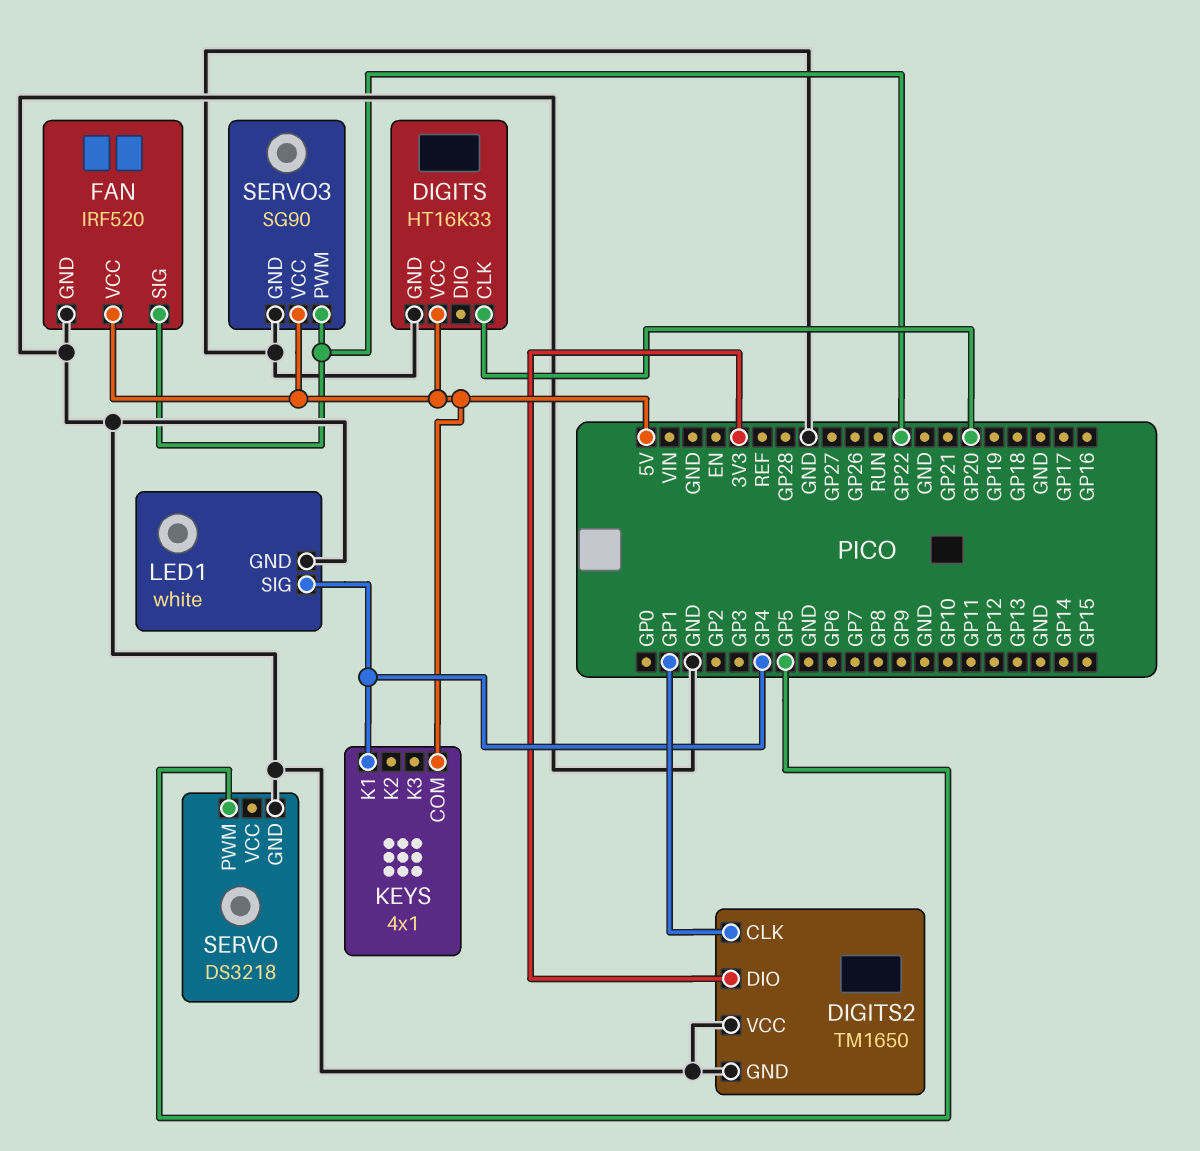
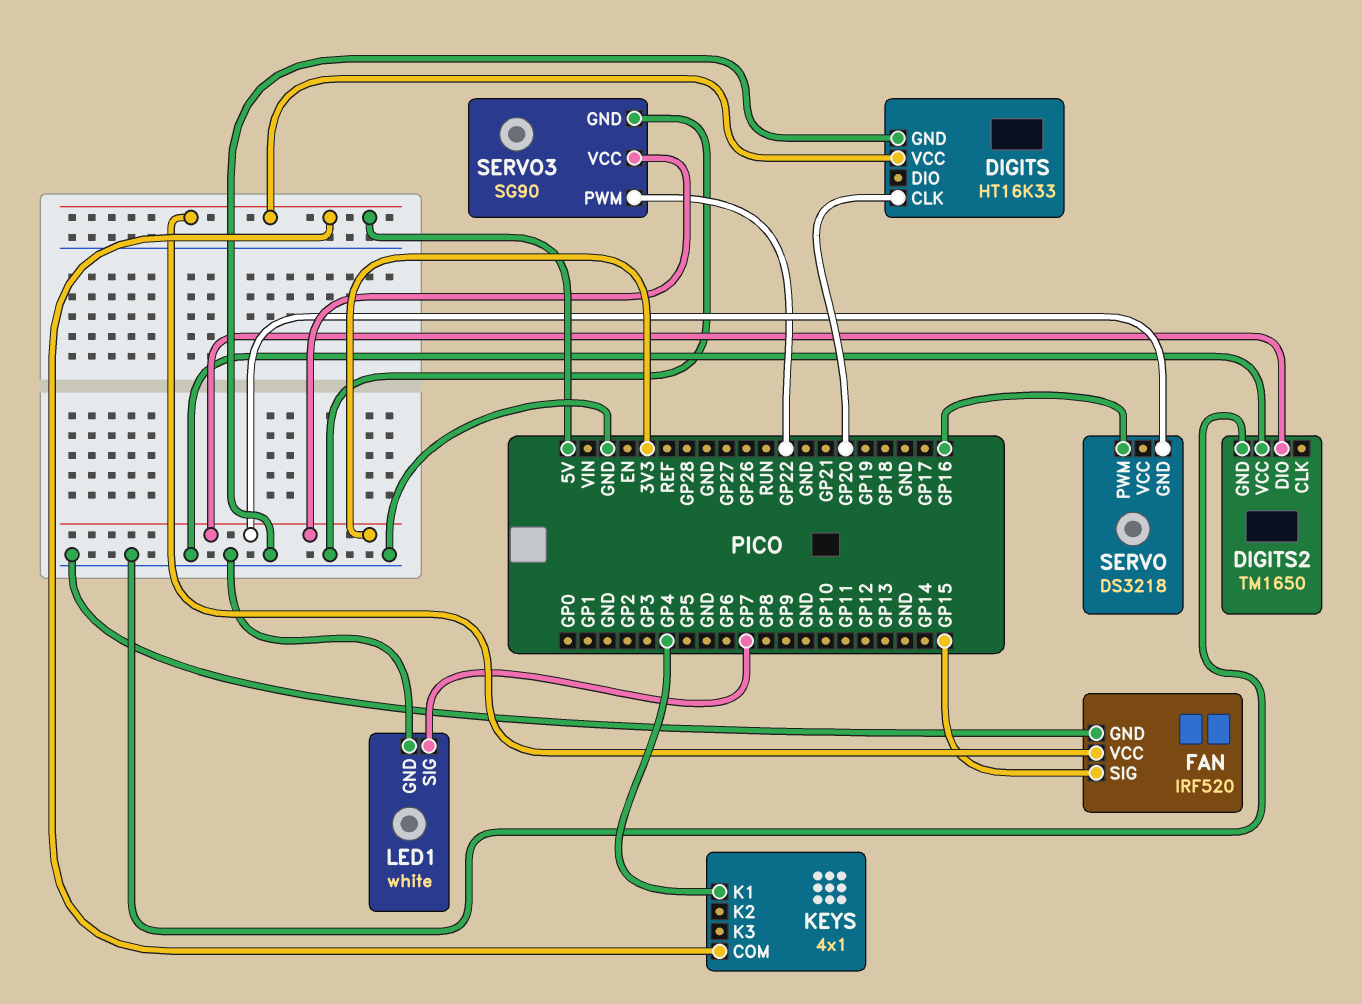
DIGITS2 pin CLK: GP1 -> none
FAN pin SIG: GP22 -> GP15
LED1 pin SIG: GP4 -> GP7
SERVO pin GND: GND -> 3V3
SERVO pin PWM: GP5 -> GP16
SERVO3 pin VCC: 5V -> 3V3

